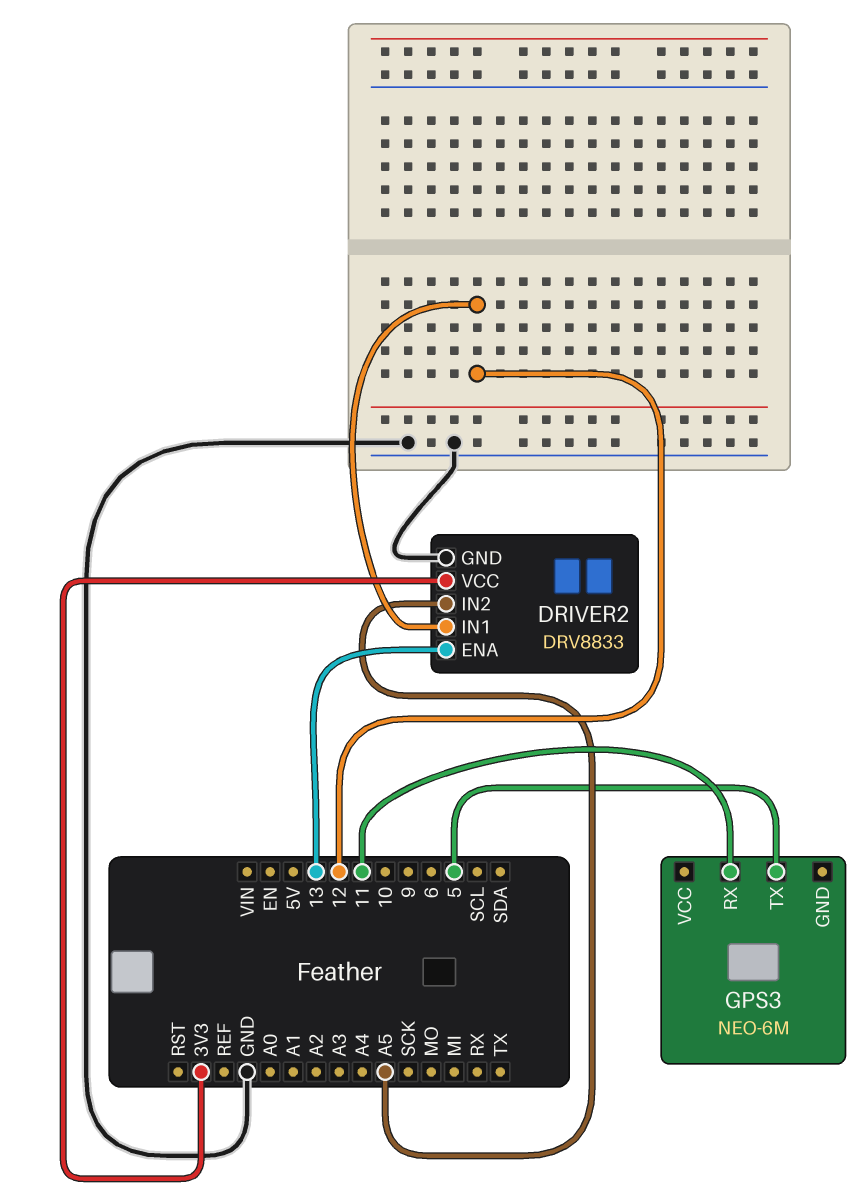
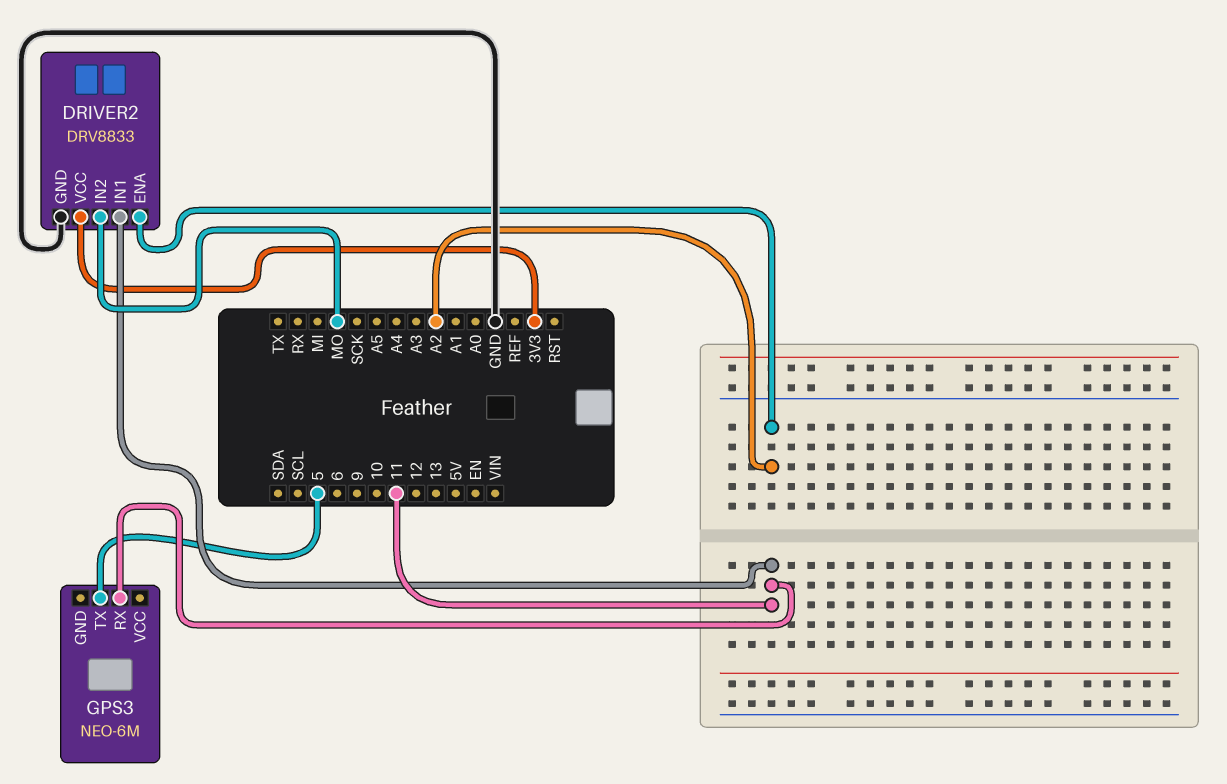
DRIVER2 pin ENA: 13 -> A2
DRIVER2 pin IN1: 12 -> 11
DRIVER2 pin IN2: A5 -> MO

